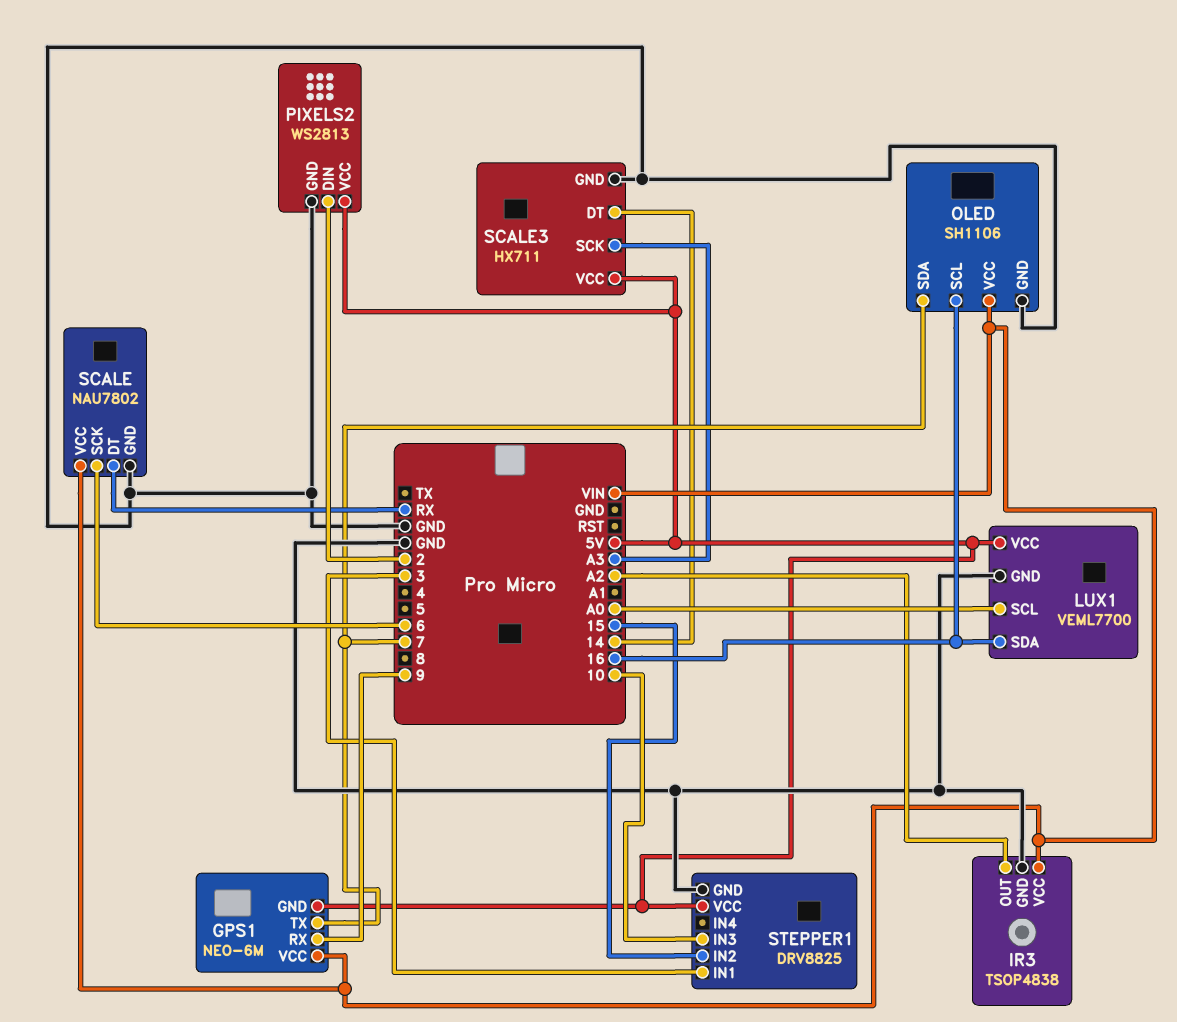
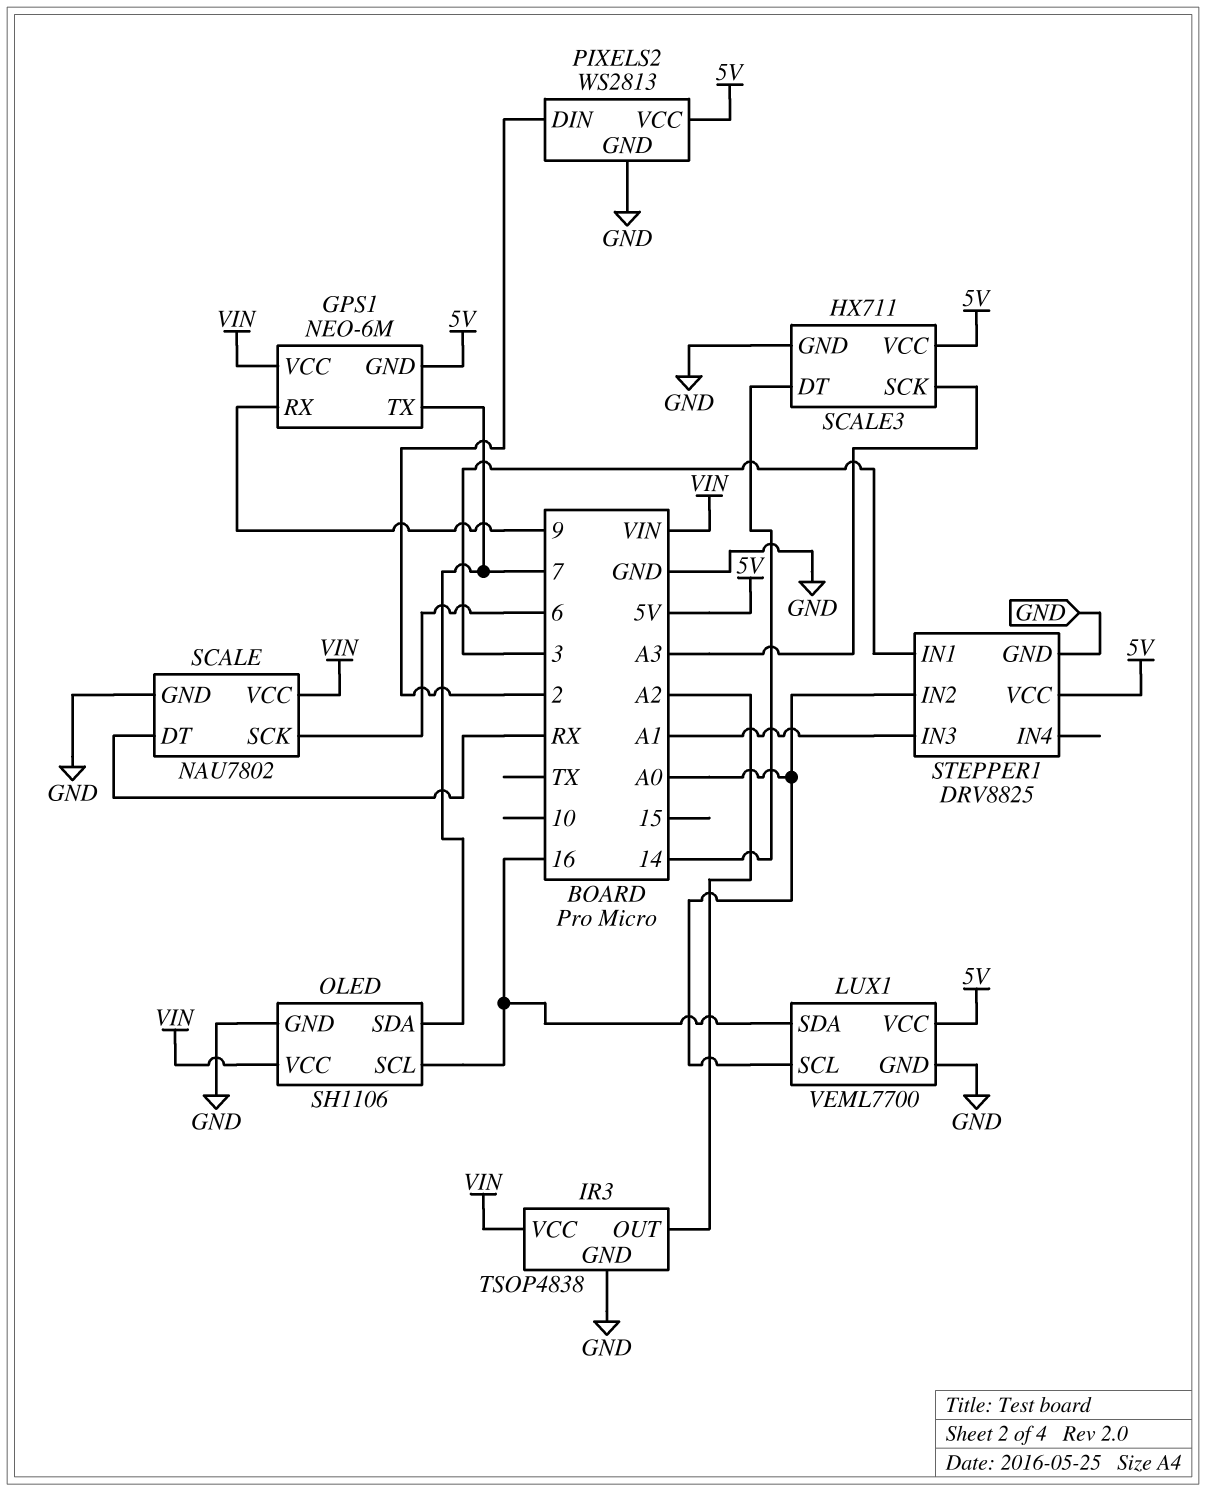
STEPPER1 pin IN2: 15 -> A0
STEPPER1 pin IN3: 10 -> A1

